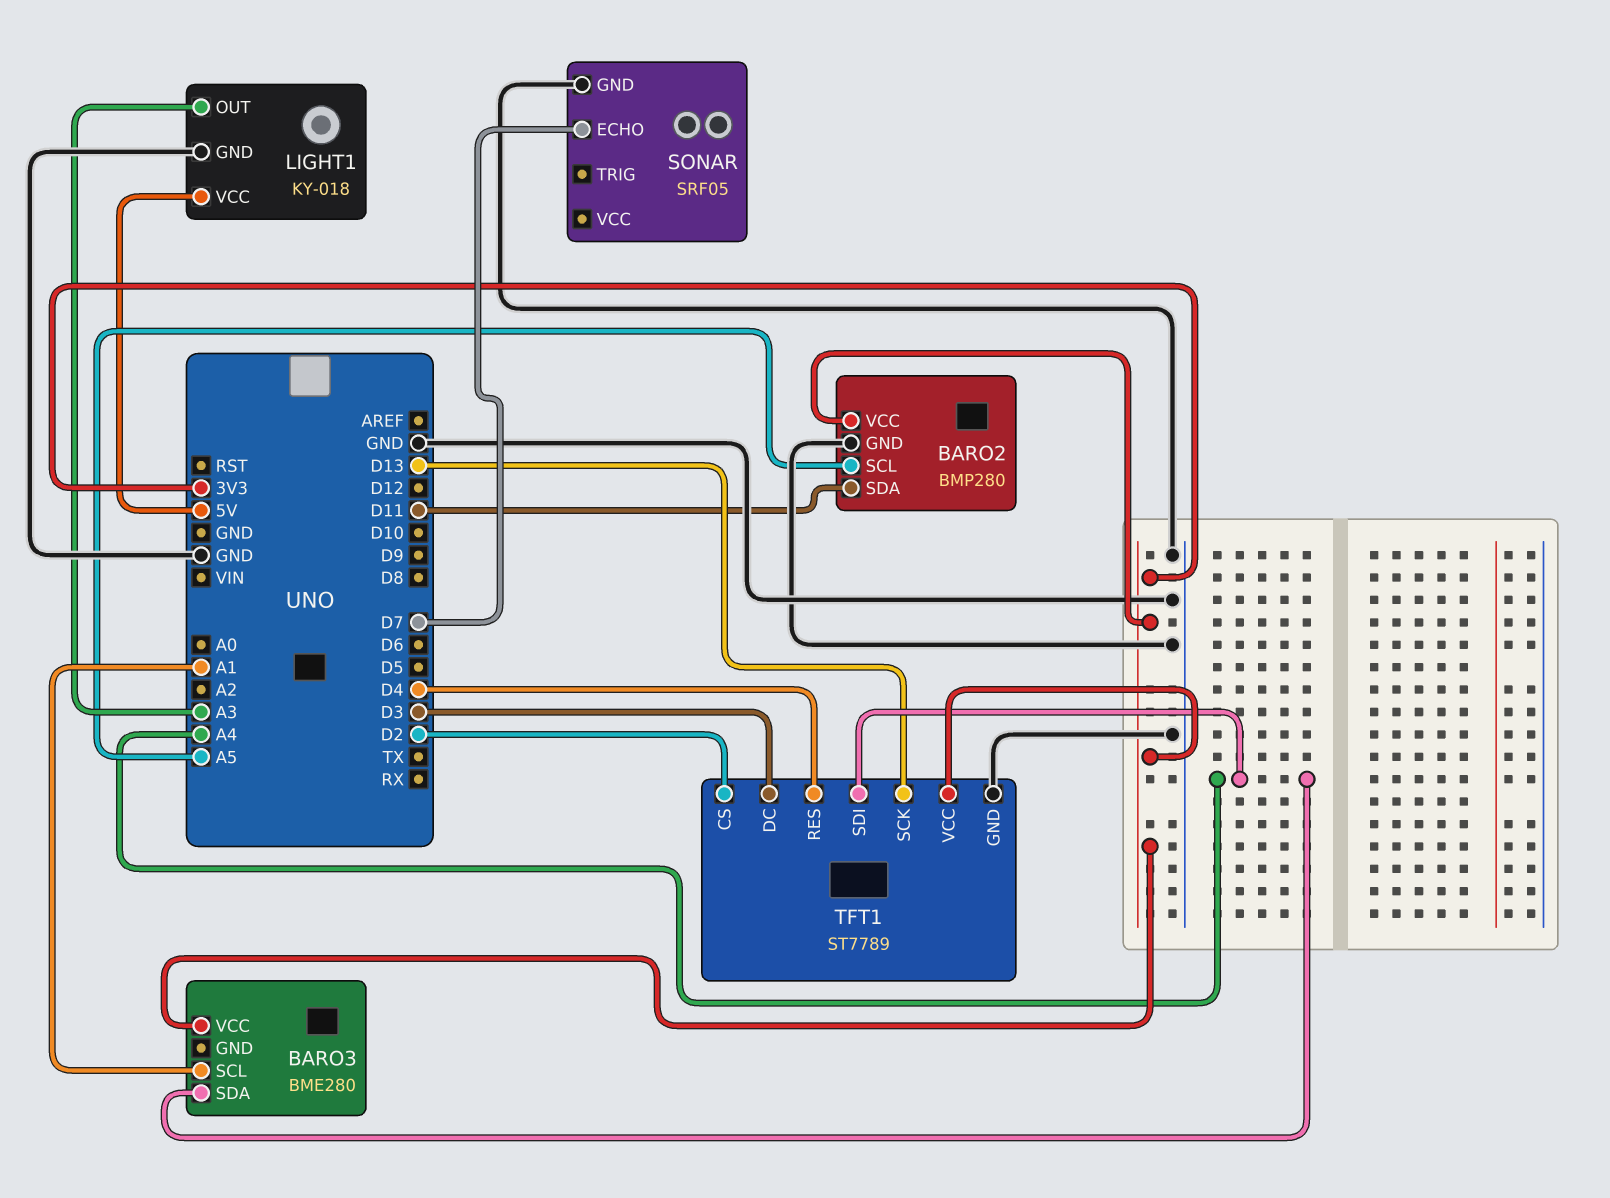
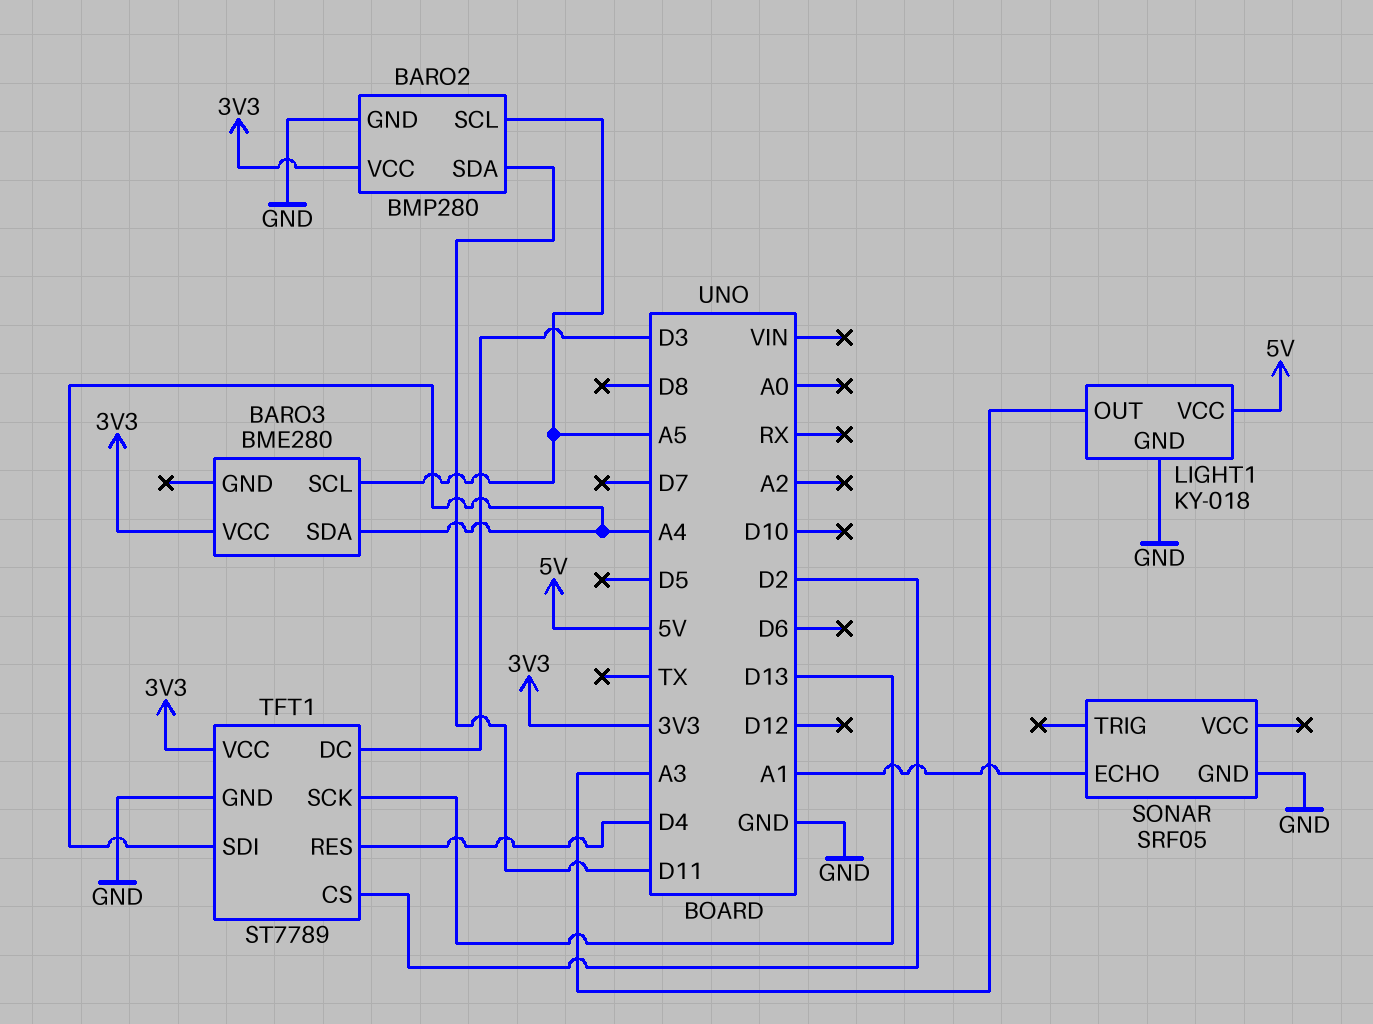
BARO3 pin SCL: A1 -> A5
SONAR pin ECHO: D7 -> A1

